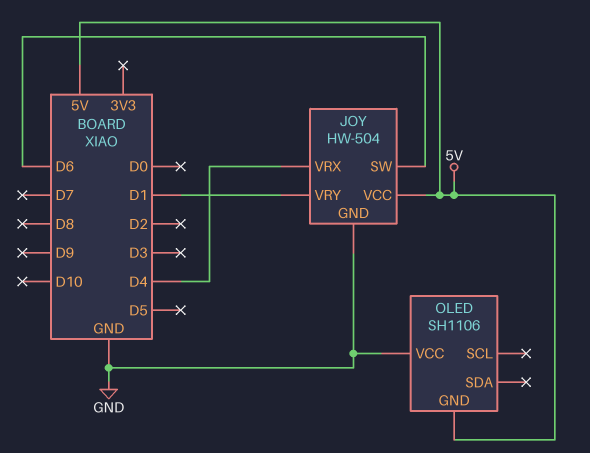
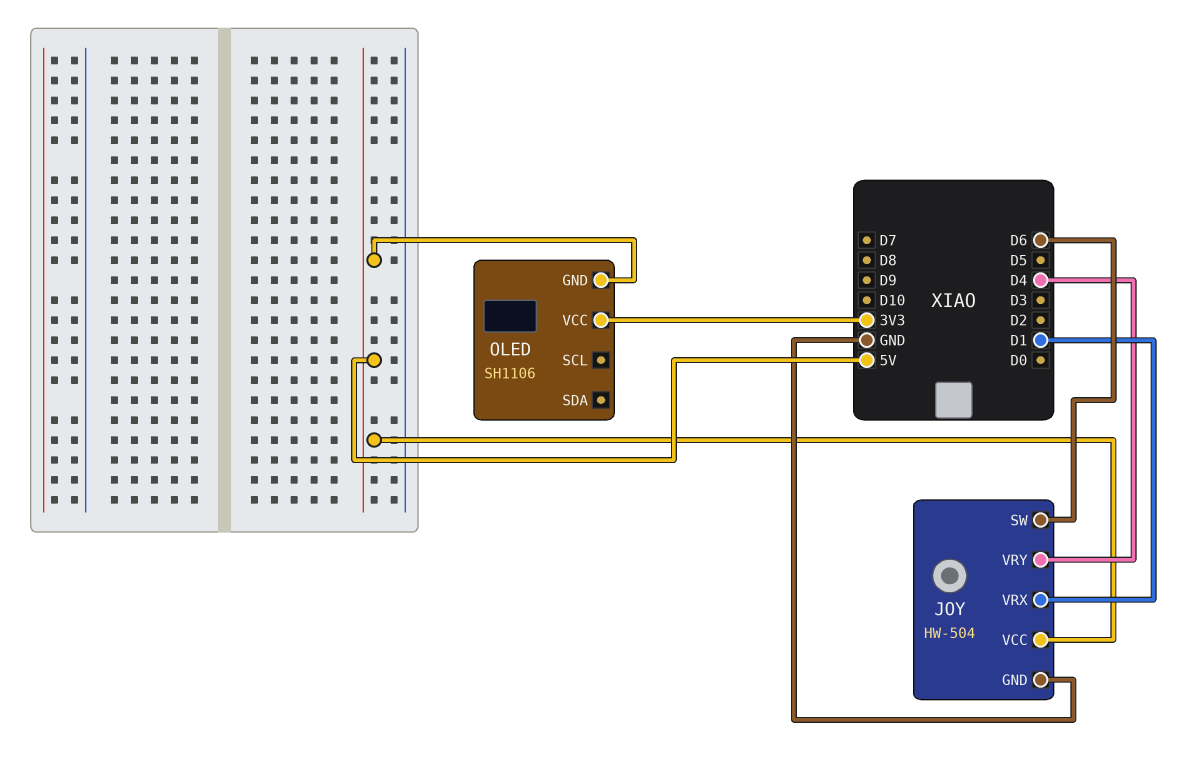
JOY pin VRX: D4 -> D1
JOY pin VRY: D1 -> D4
OLED pin VCC: GND -> 3V3

